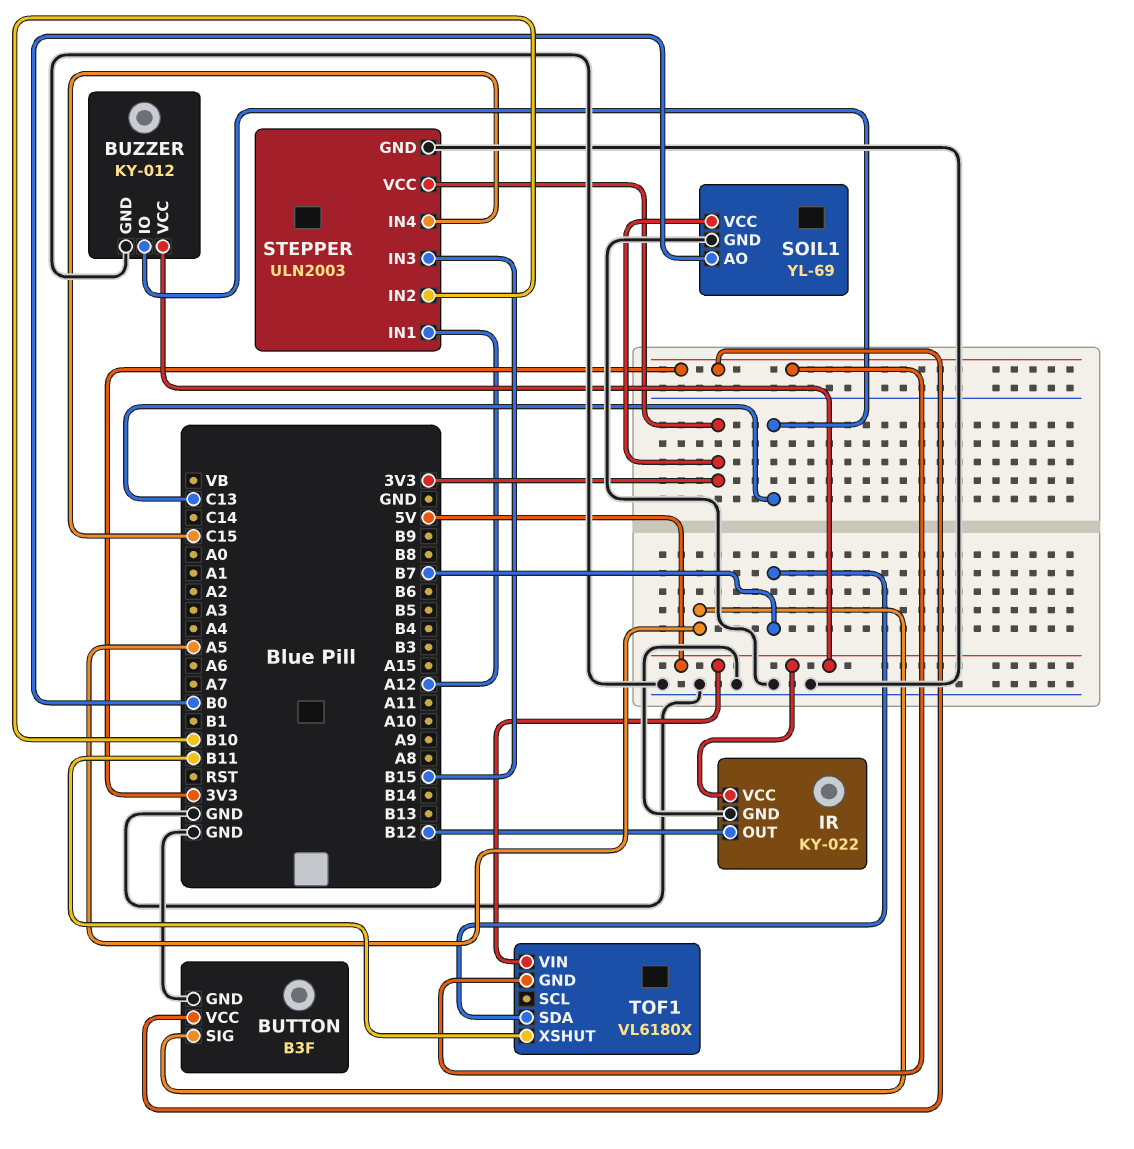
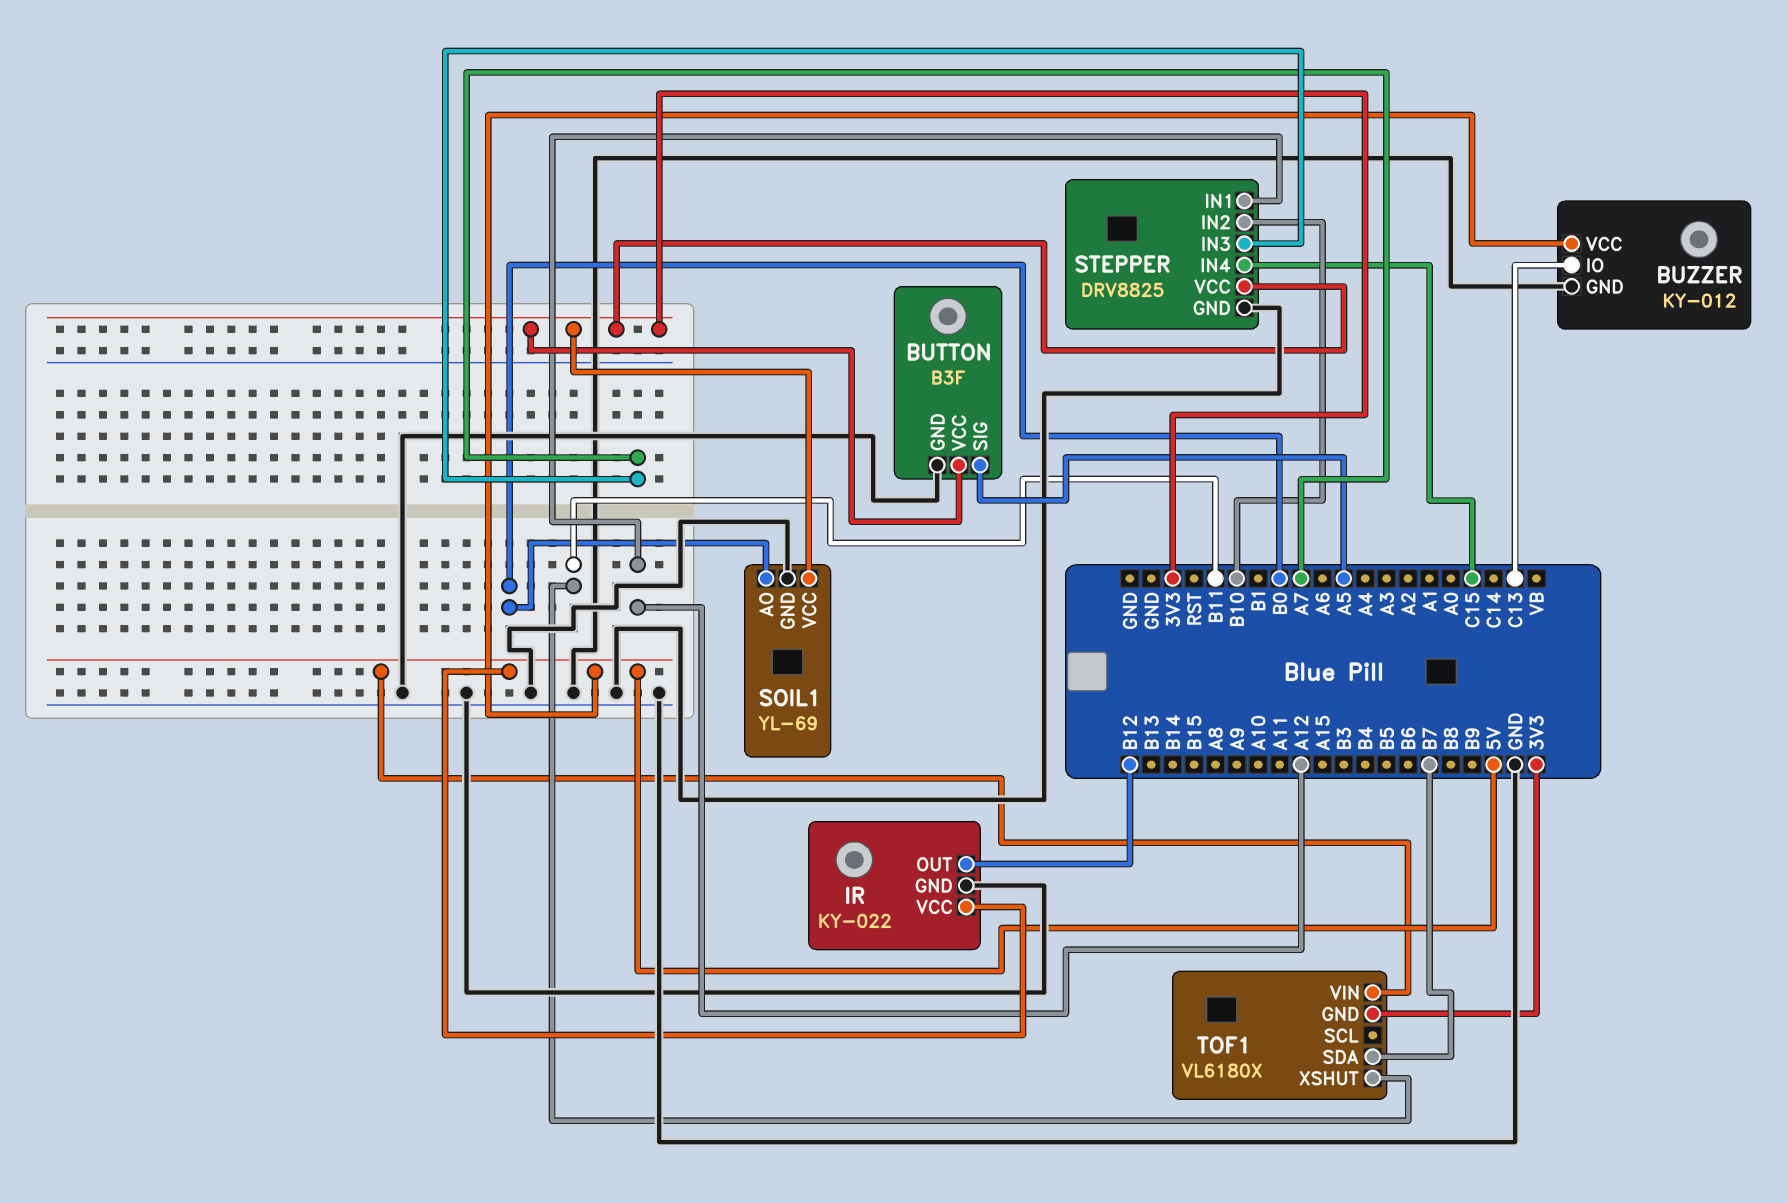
STEPPER: ULN2003 -> DRV8825
STEPPER pin IN3: B15 -> A7

